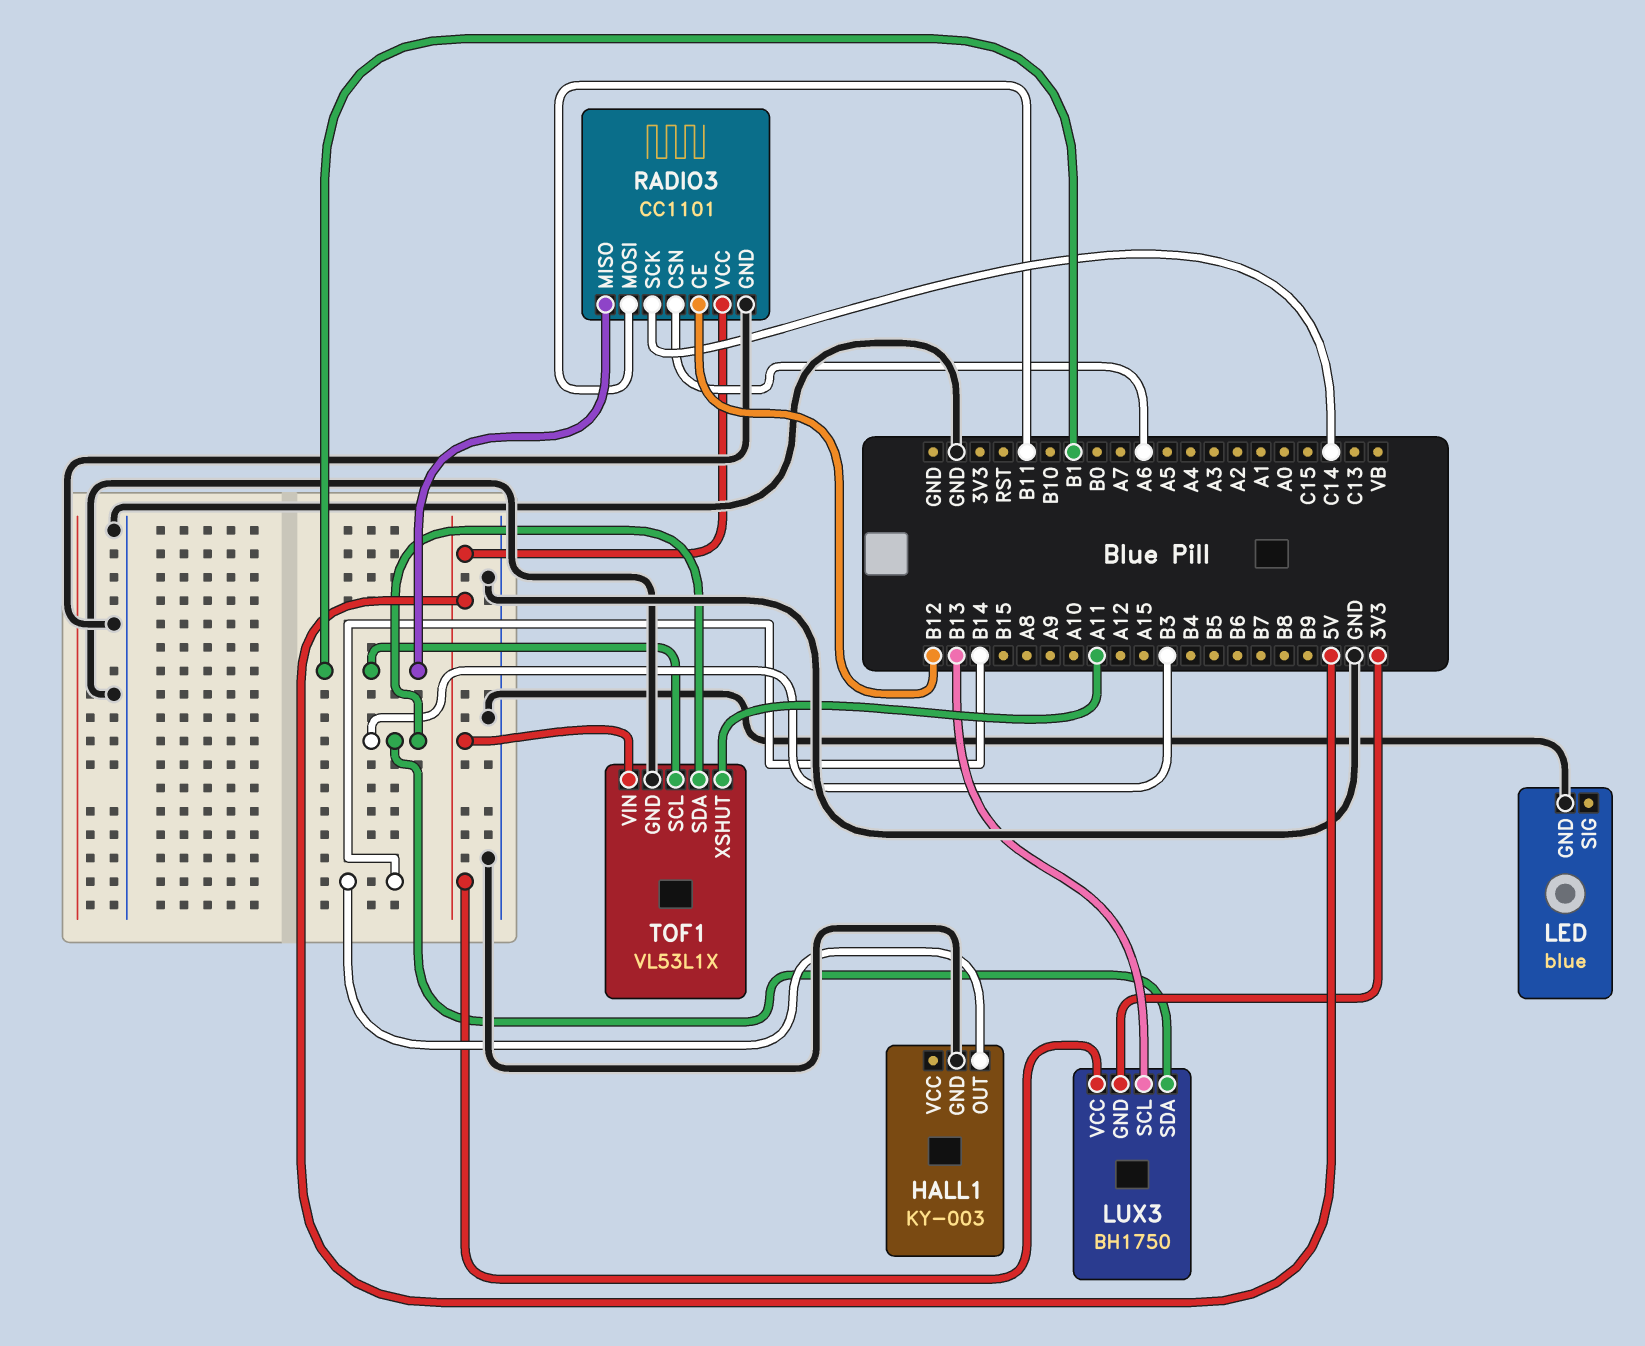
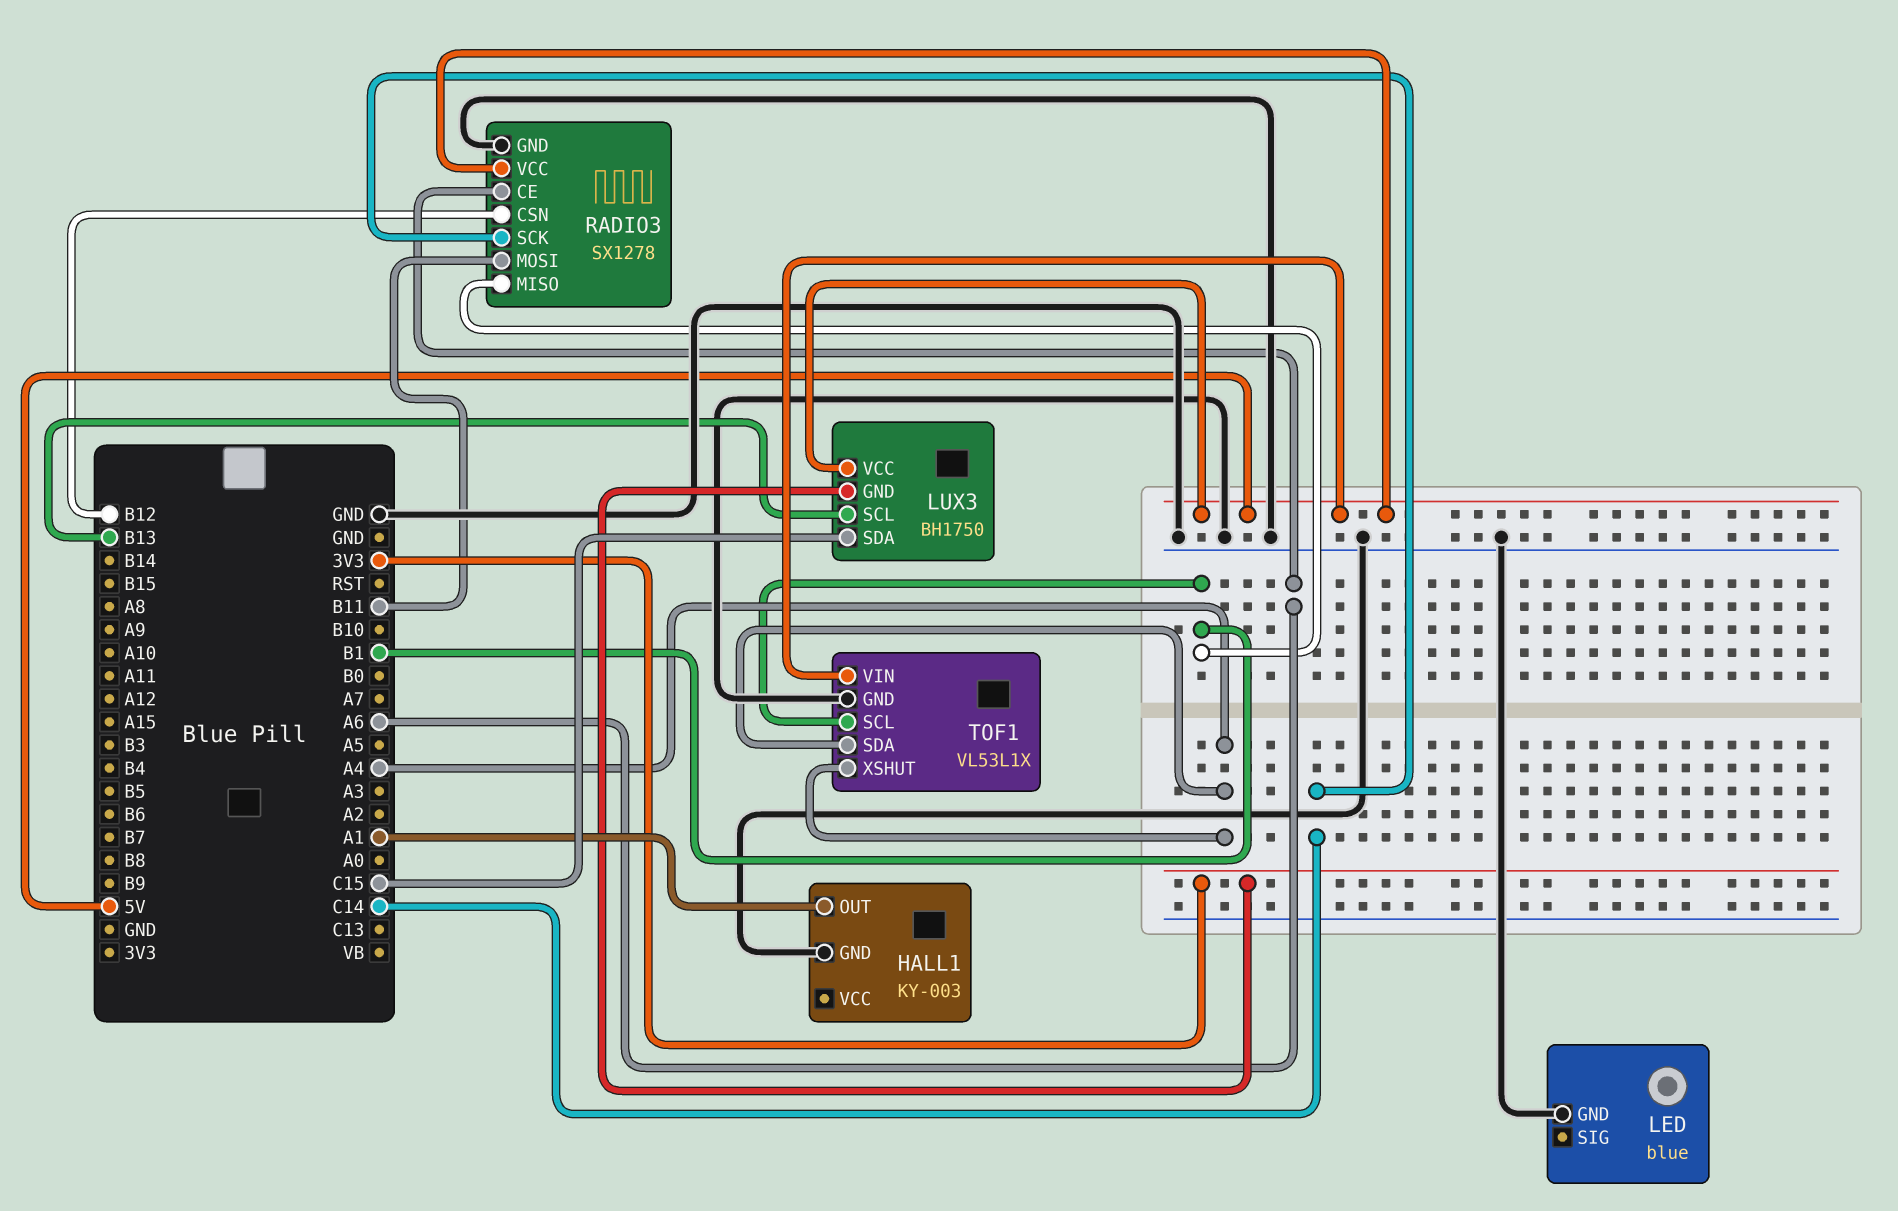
HALL1 pin OUT: B14 -> A1
LUX3 pin SDA: B3 -> C15
RADIO3: CC1101 -> SX1278
RADIO3 pin CE: B12 -> A6
RADIO3 pin CSN: A6 -> B12
TOF1 pin SDA: B3 -> A4
TOF1 pin XSHUT: A11 -> A4

